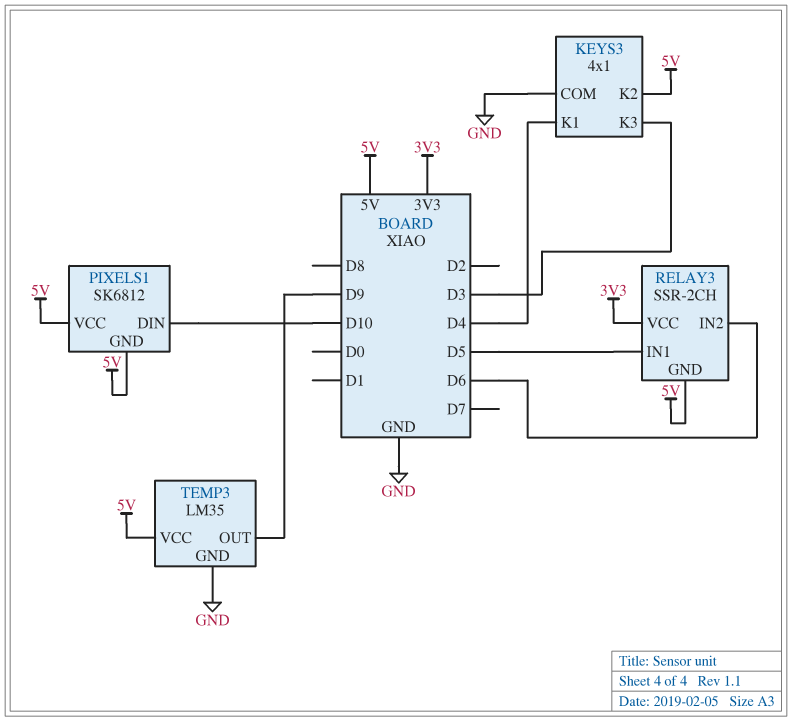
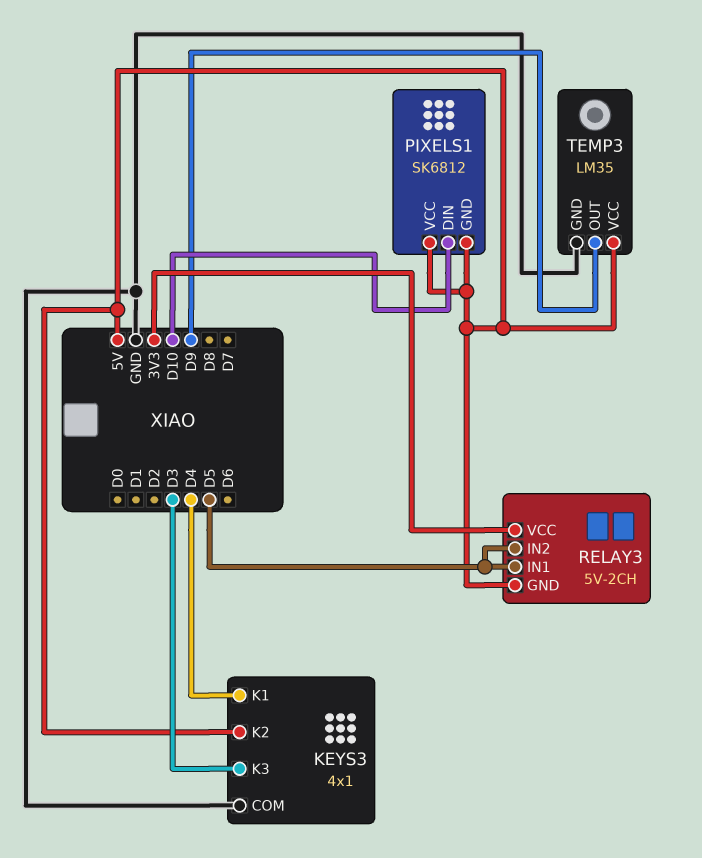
RELAY3: SSR-2CH -> 5V-2CH
RELAY3 pin IN2: D6 -> D5

